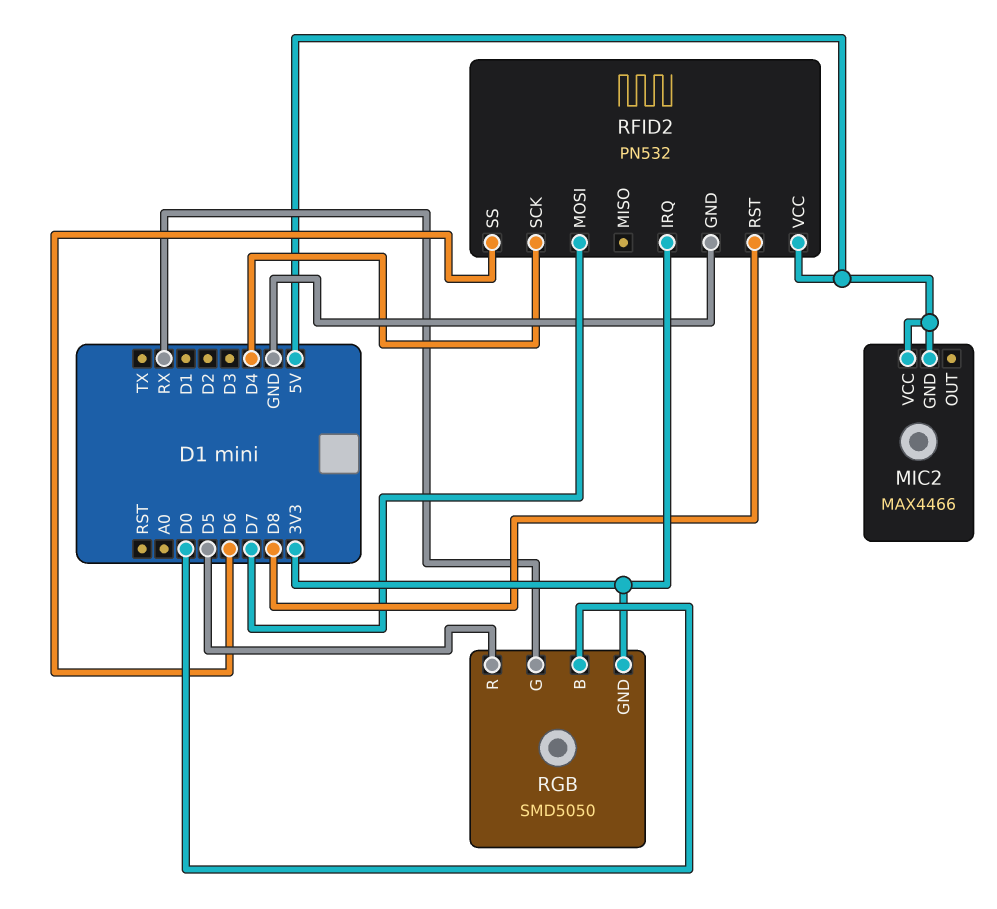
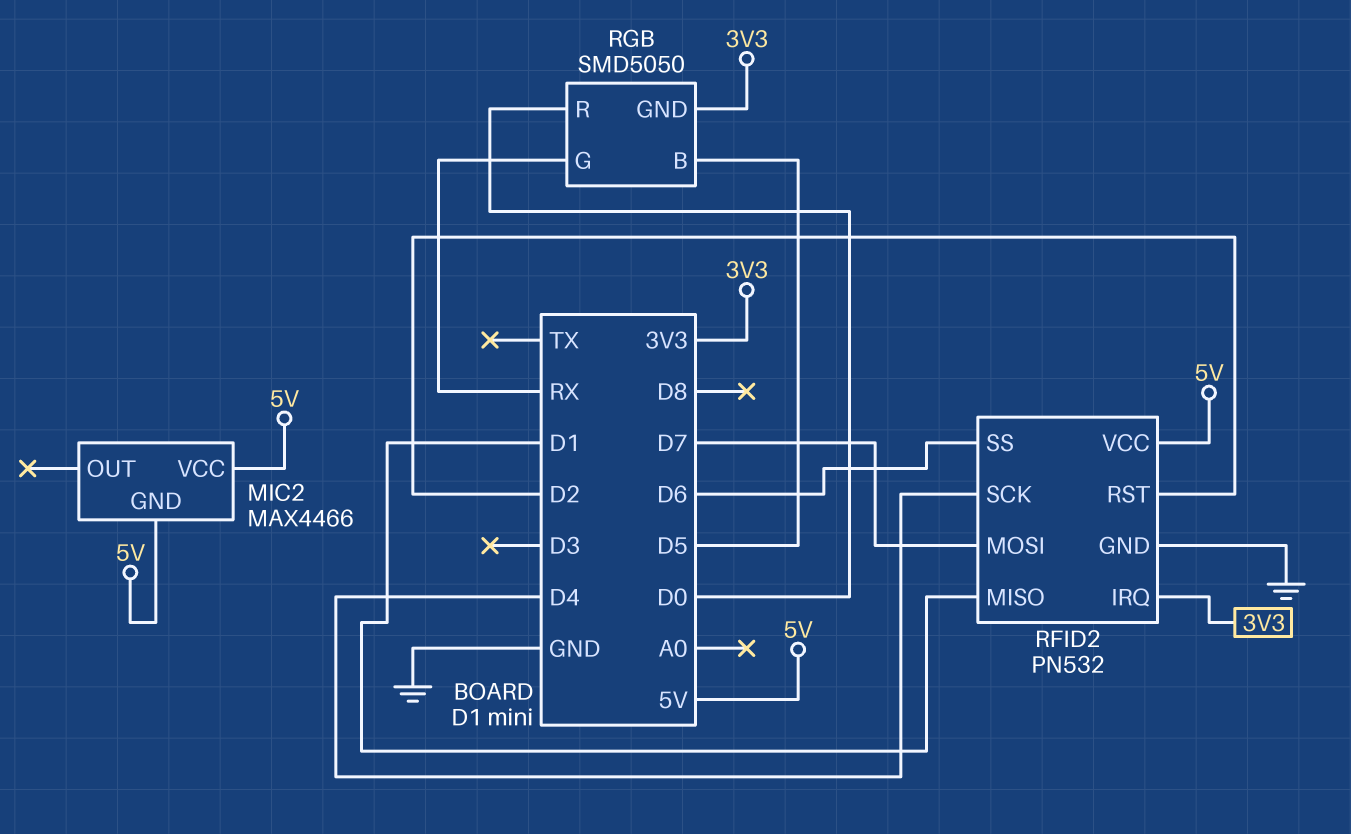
RFID2 pin MISO: none -> D1
RFID2 pin RST: D8 -> D2
RGB pin B: D0 -> D5
RGB pin R: D5 -> D0

